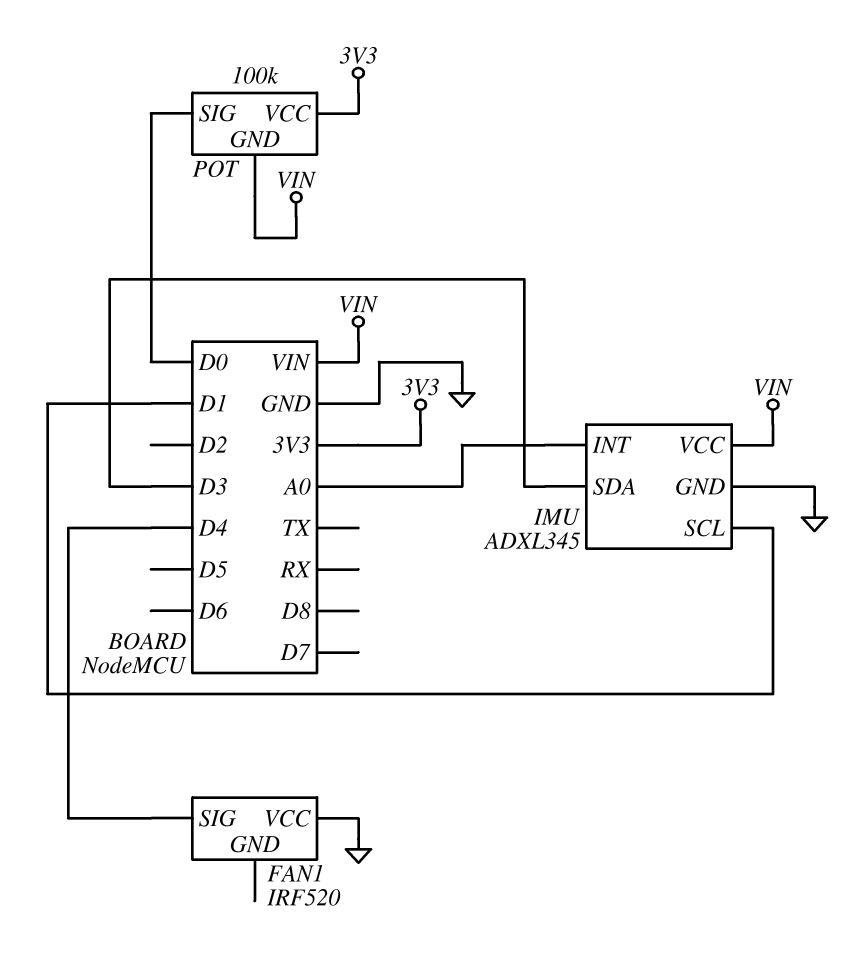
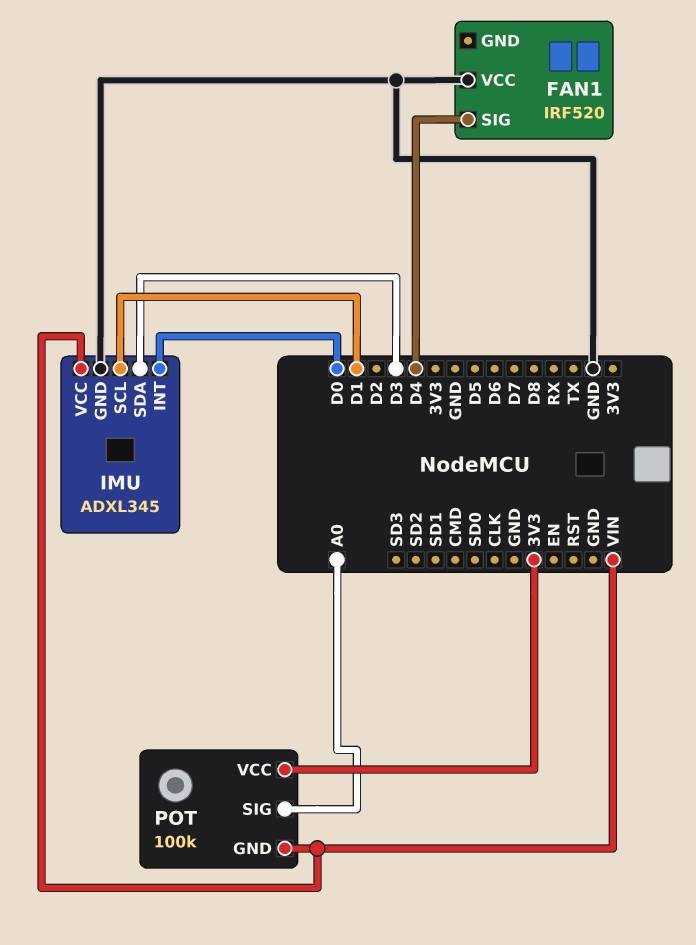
IMU pin INT: A0 -> D0
POT pin SIG: D0 -> A0

